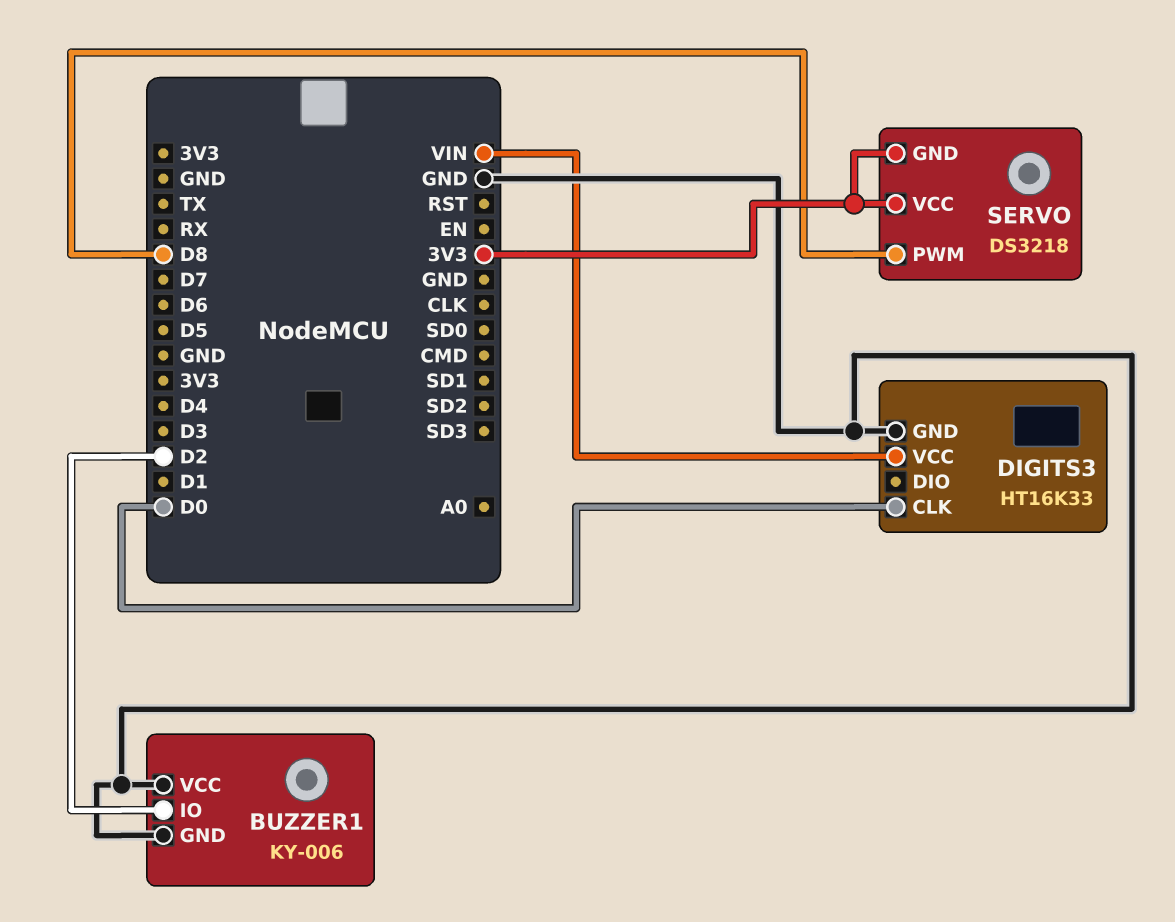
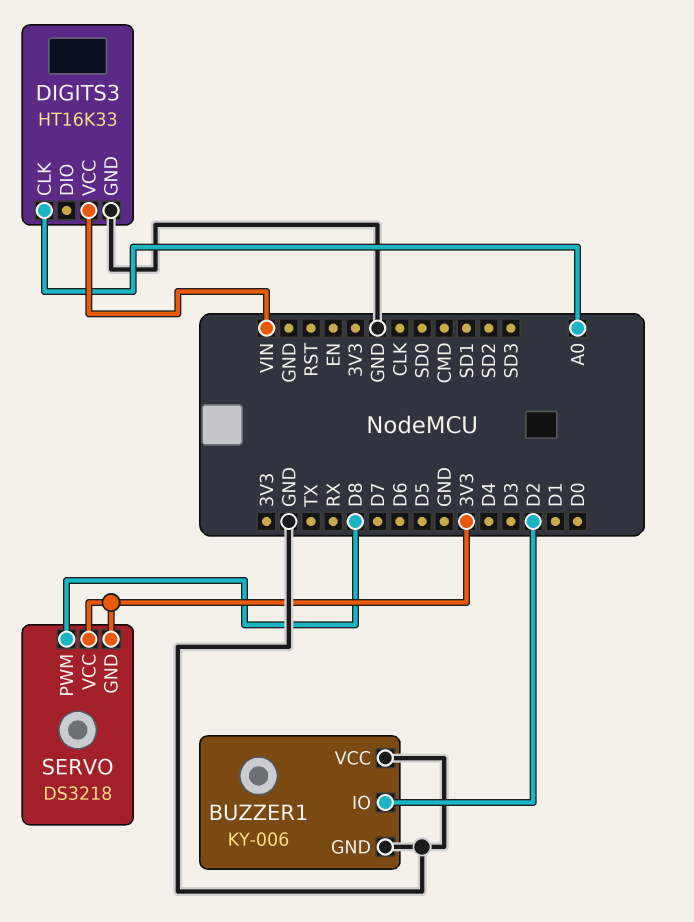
DIGITS3 pin CLK: D0 -> A0

